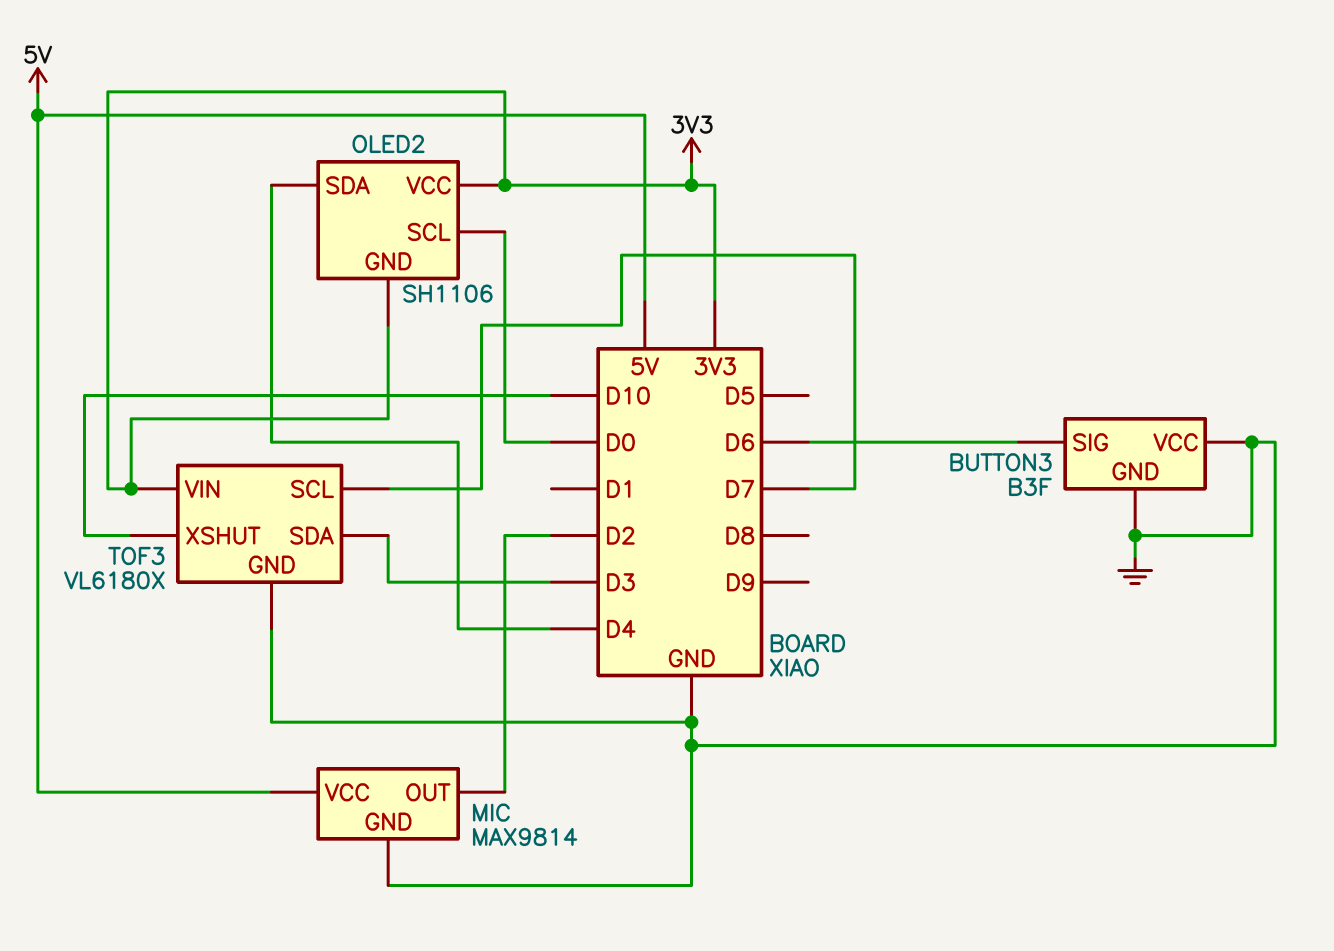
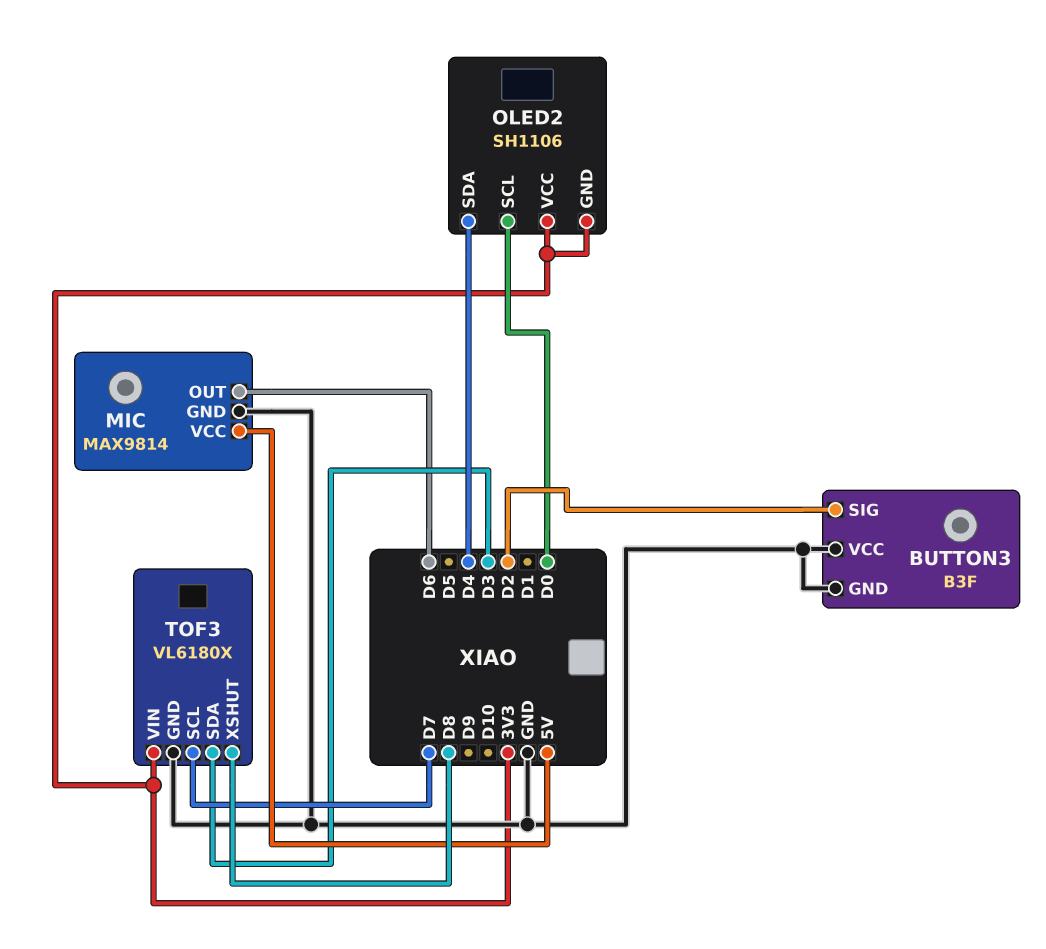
BUTTON3 pin SIG: D6 -> D2
MIC pin OUT: D2 -> D6
TOF3 pin XSHUT: D10 -> D8

